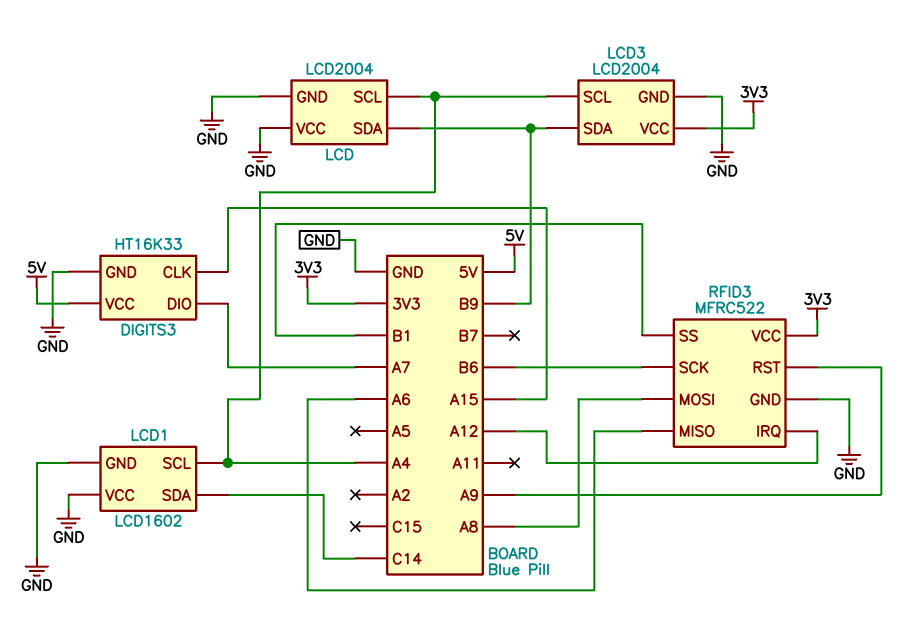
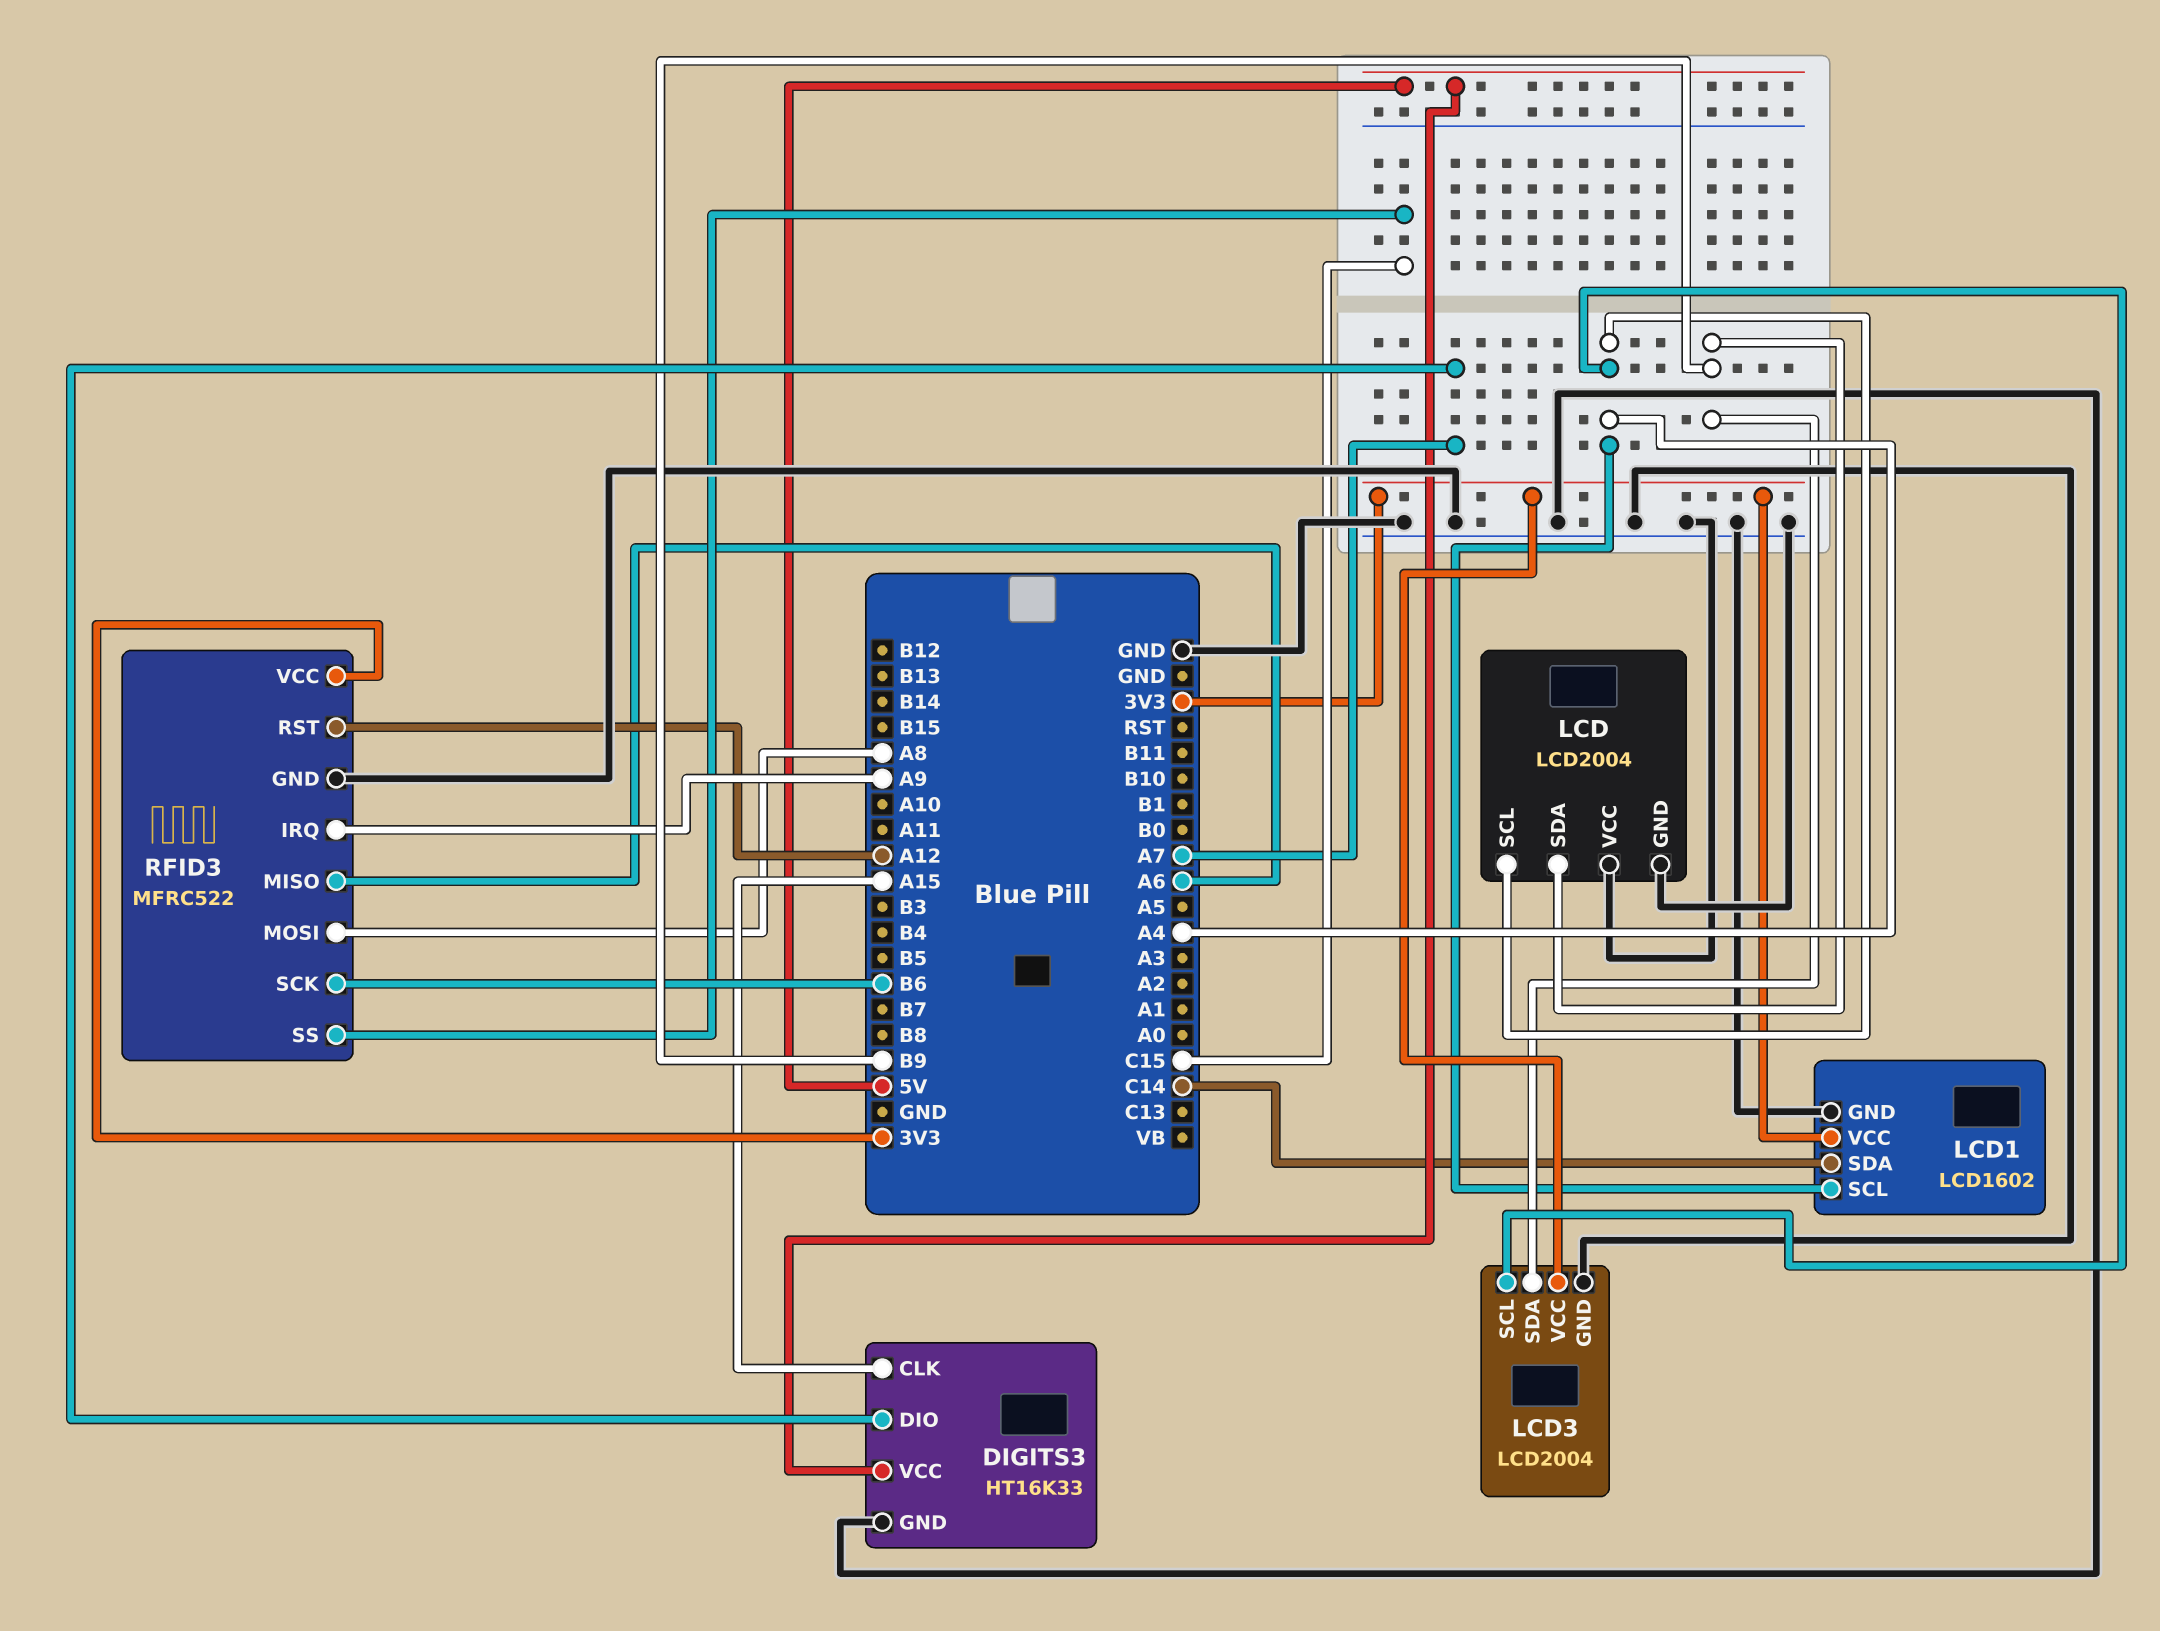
LCD1 pin VCC: GND -> 3V3
RFID3 pin IRQ: A12 -> A9
RFID3 pin RST: A9 -> A12
RFID3 pin SS: B1 -> C15

